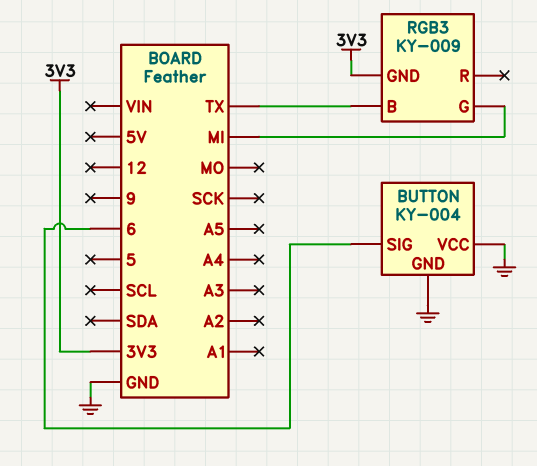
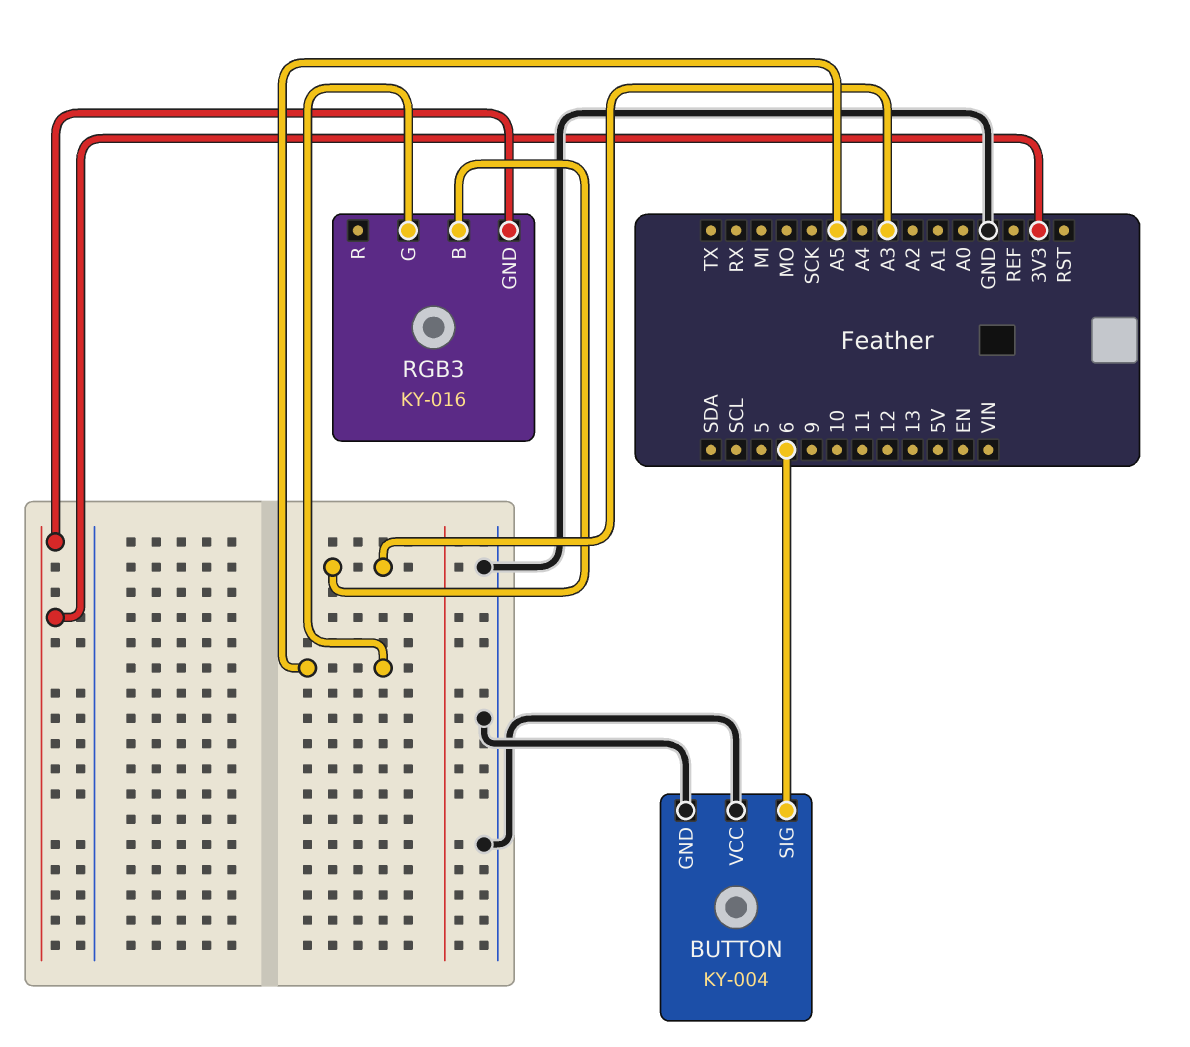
RGB3: KY-009 -> KY-016
RGB3 pin B: TX -> A3
RGB3 pin G: MI -> A5

